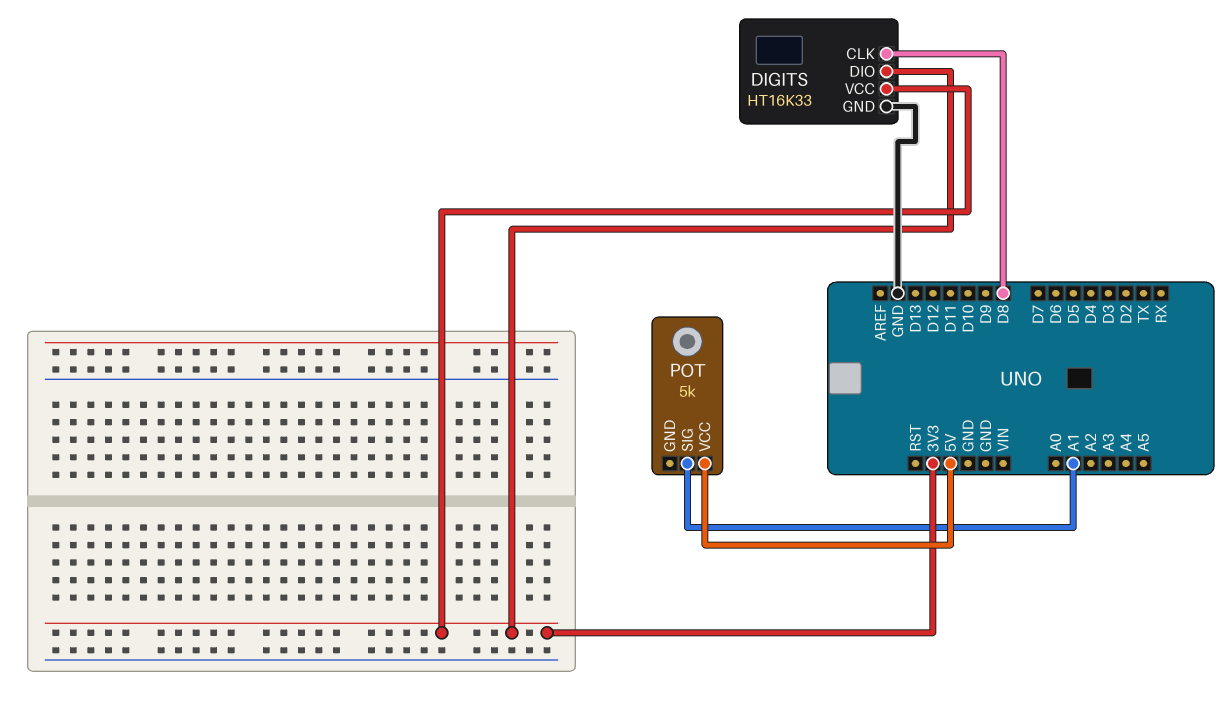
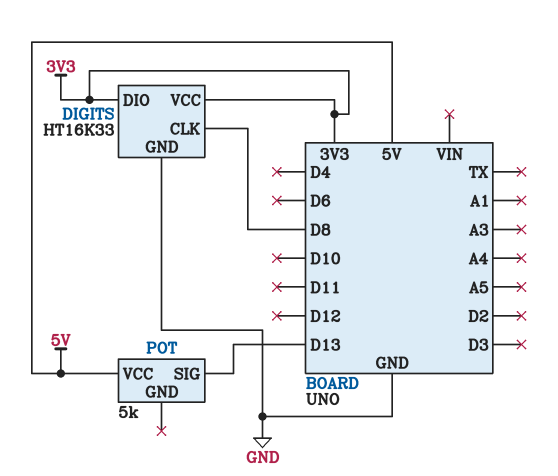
POT pin SIG: A1 -> D13

